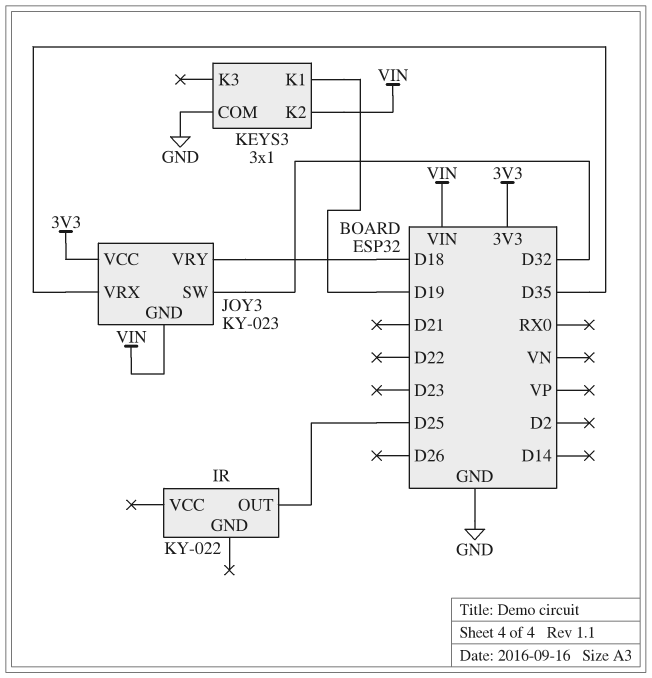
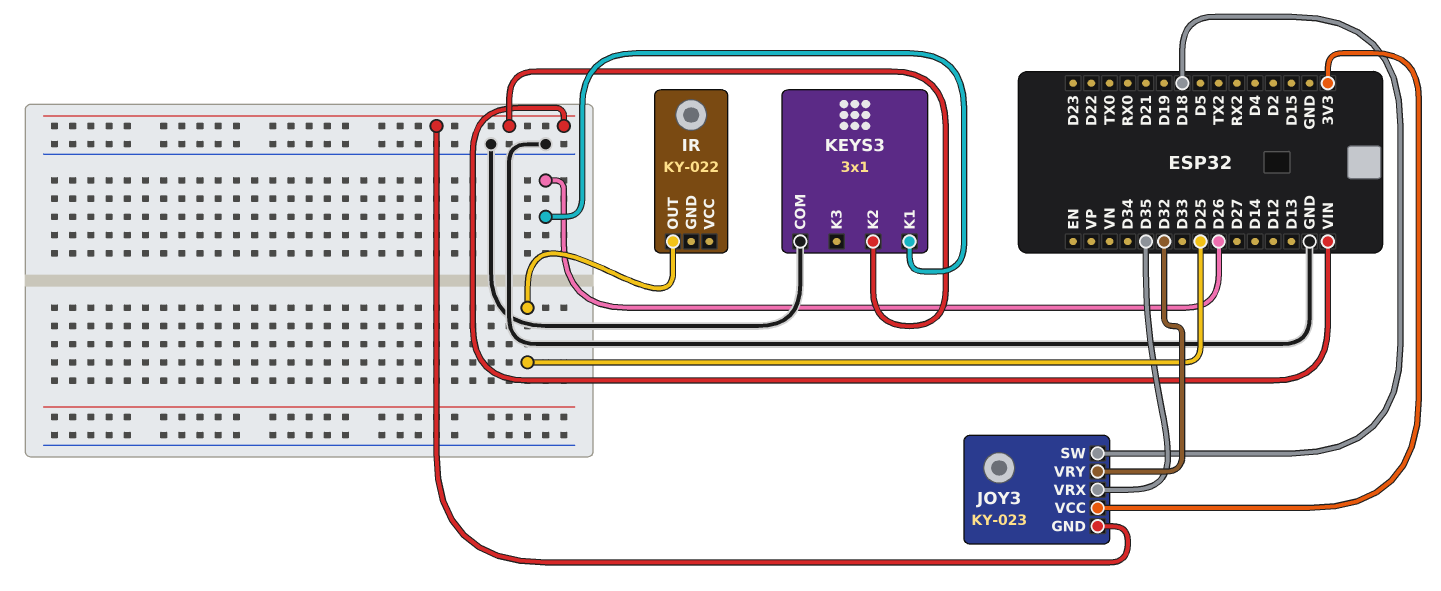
JOY3 pin SW: D32 -> D18
JOY3 pin VRY: D18 -> D32
KEYS3 pin K1: D19 -> D26

